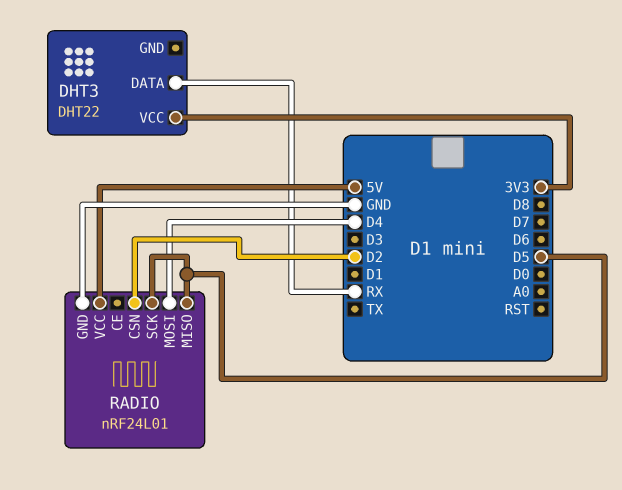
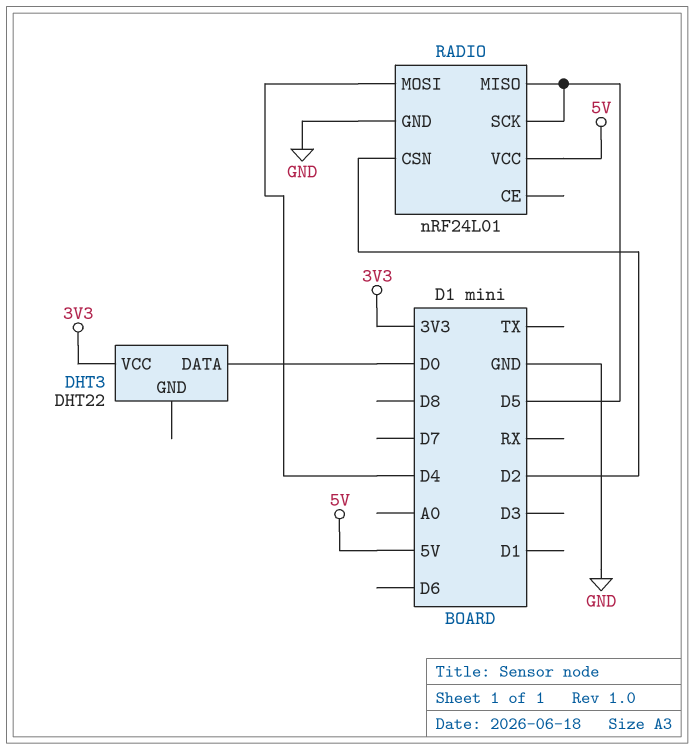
DHT3 pin DATA: RX -> D0

